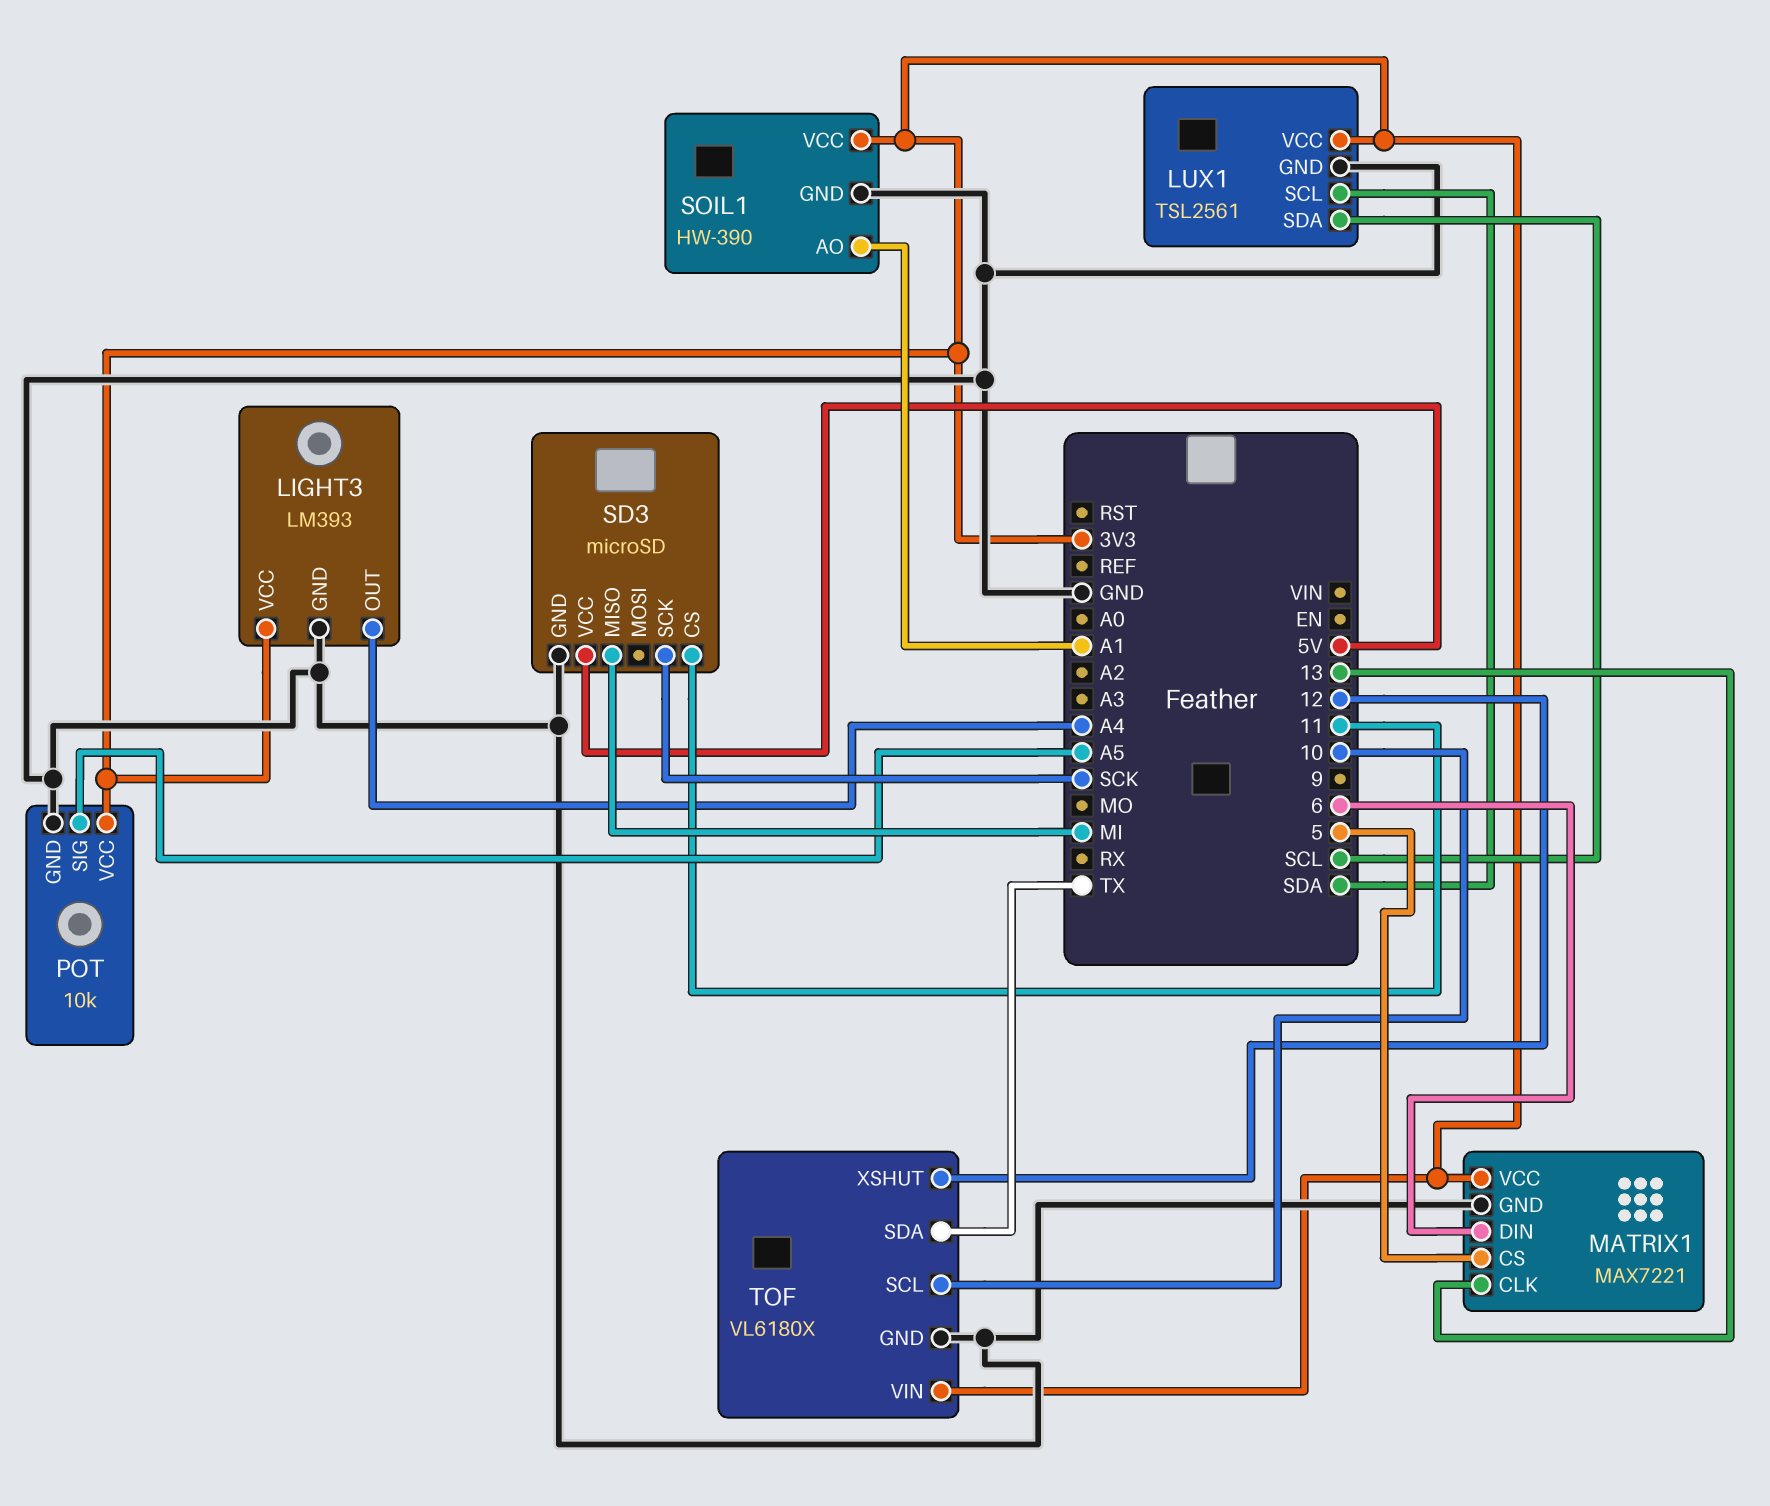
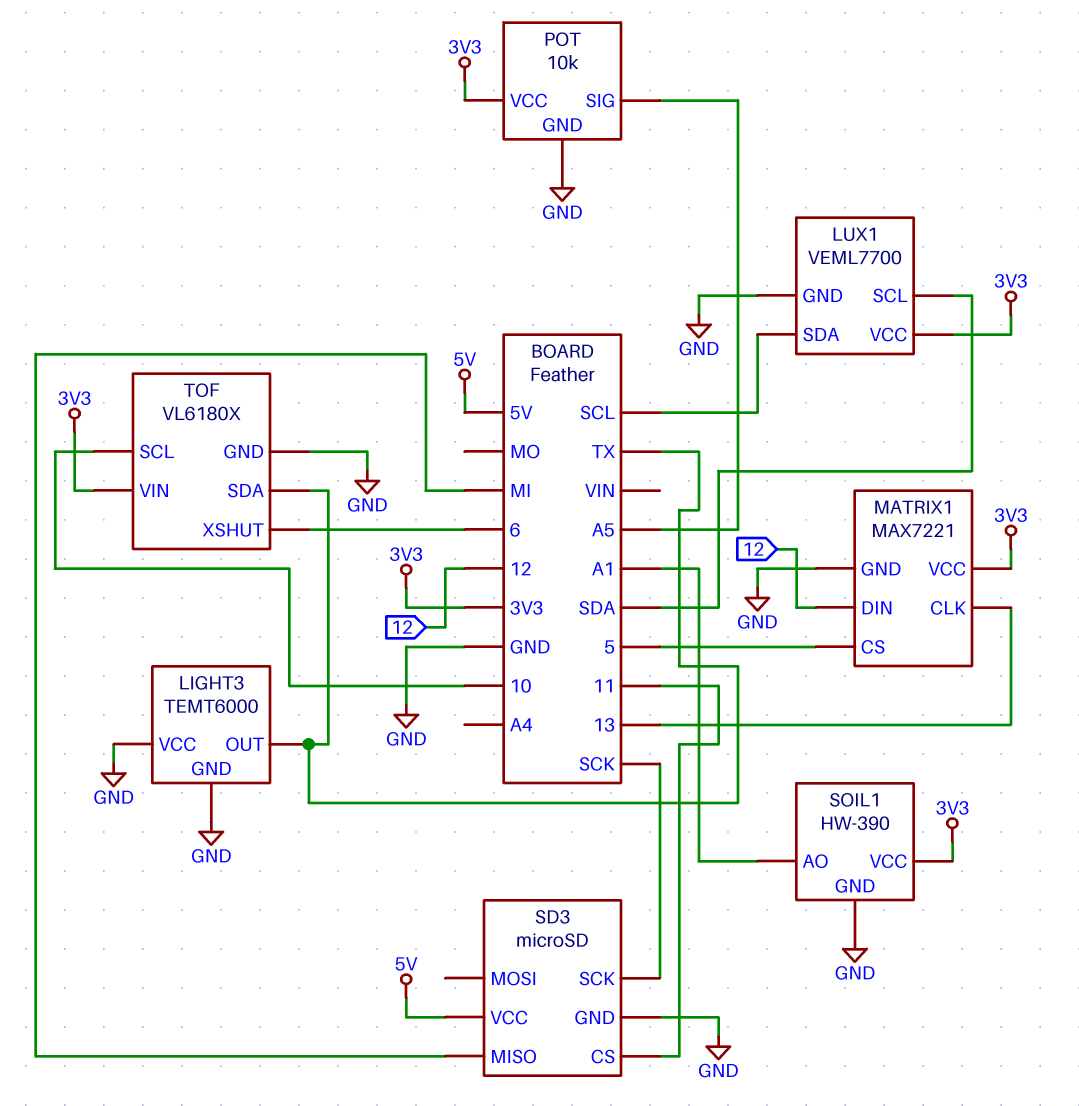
LIGHT3: LM393 -> TEMT6000
LIGHT3 pin OUT: A4 -> TX
LIGHT3 pin VCC: 3V3 -> GND
LUX1: TSL2561 -> VEML7700
MATRIX1 pin DIN: 6 -> 12
TOF pin XSHUT: 12 -> 6

